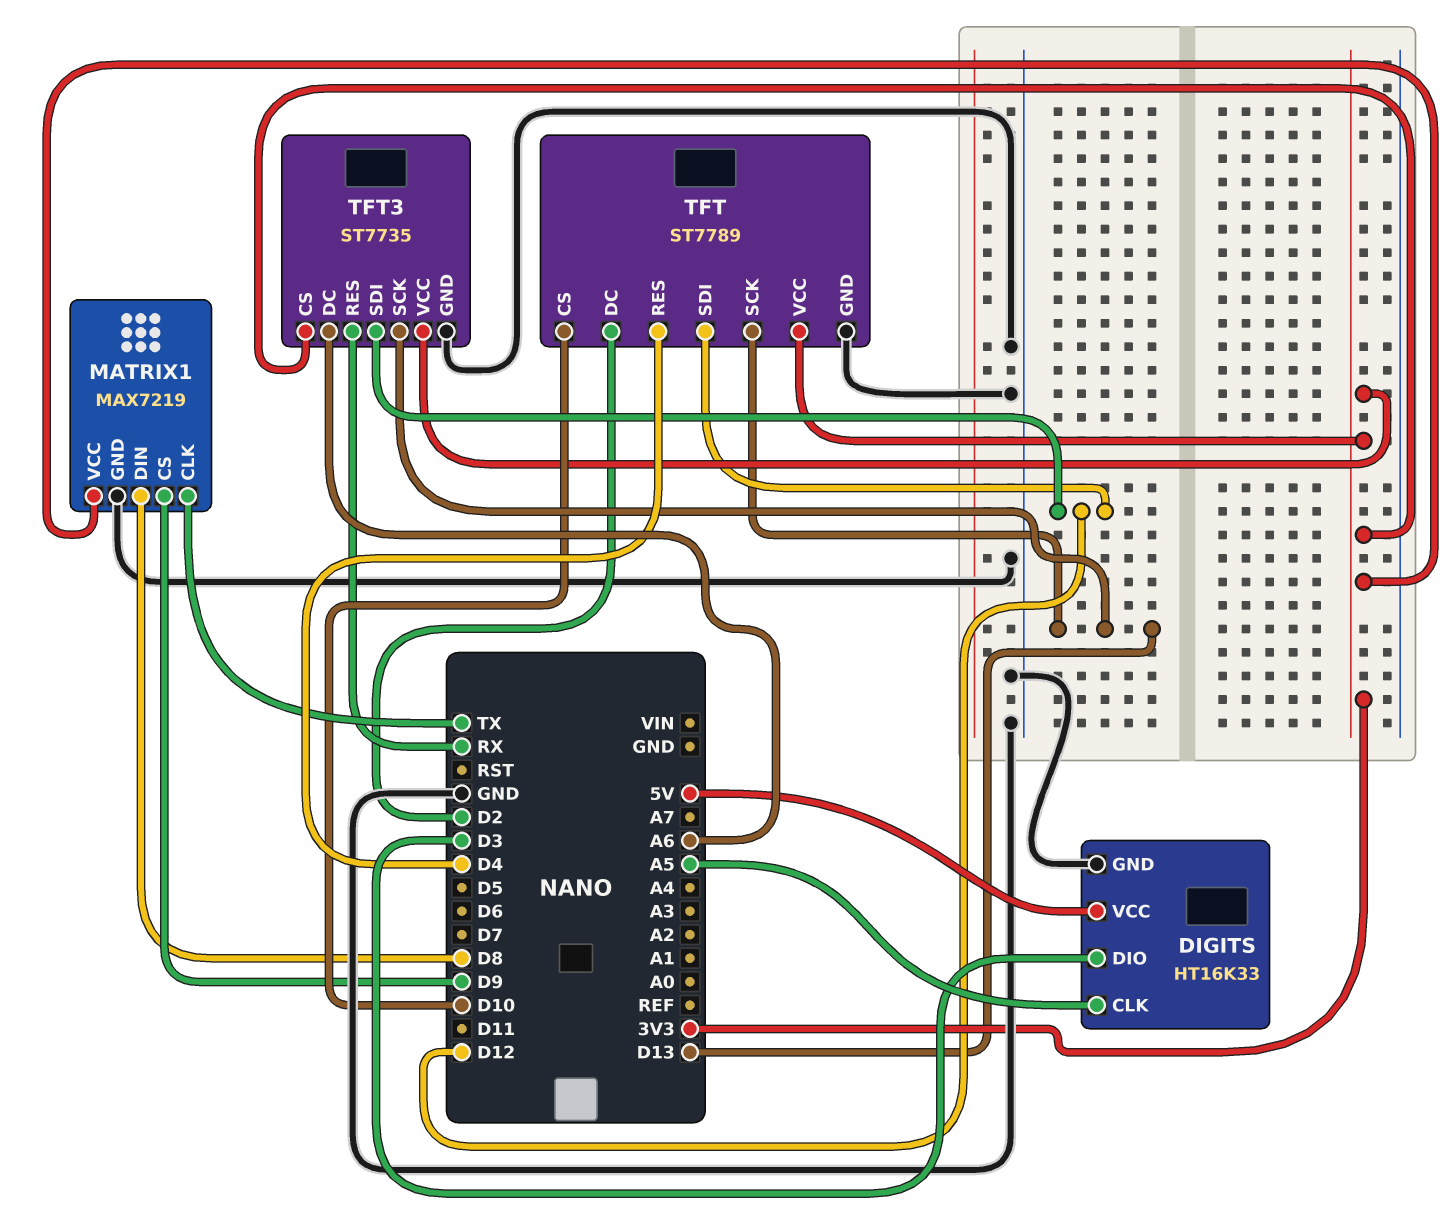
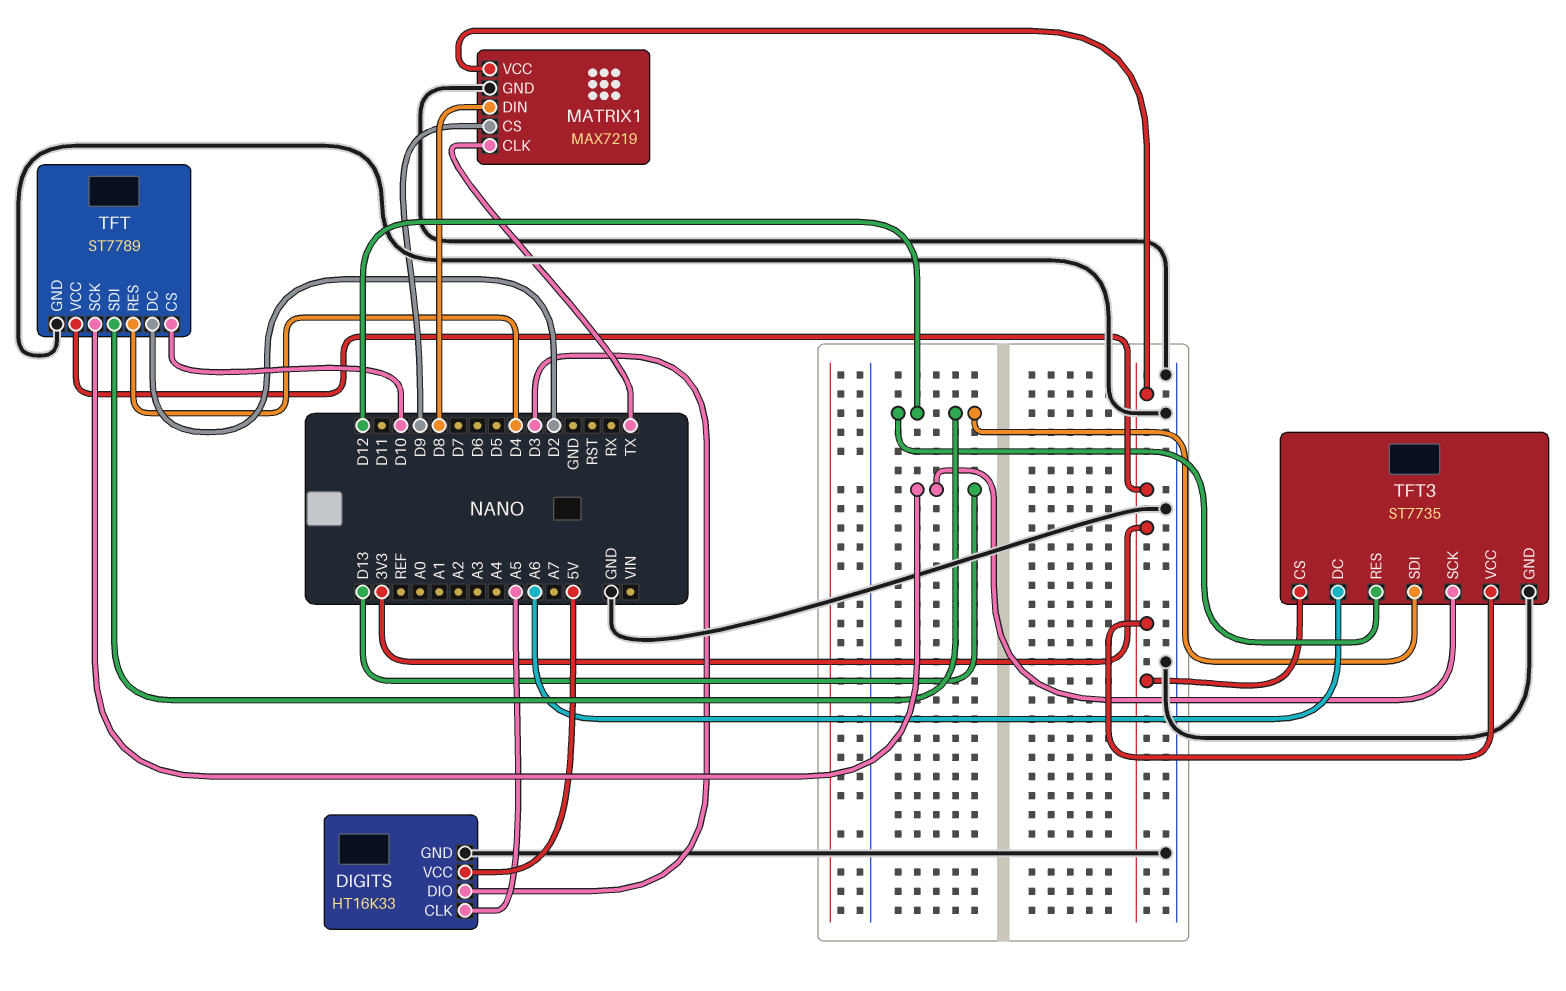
TFT3 pin RES: RX -> D12

